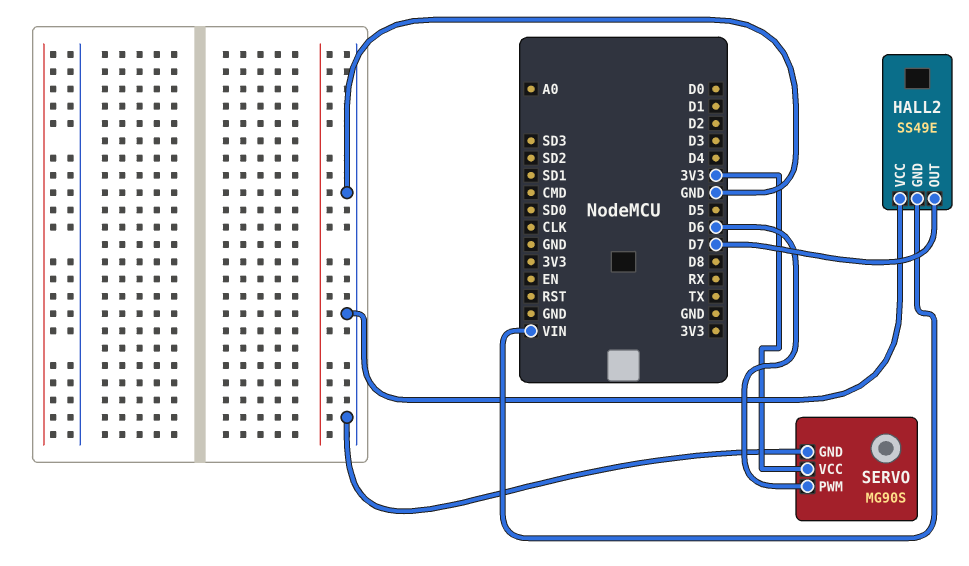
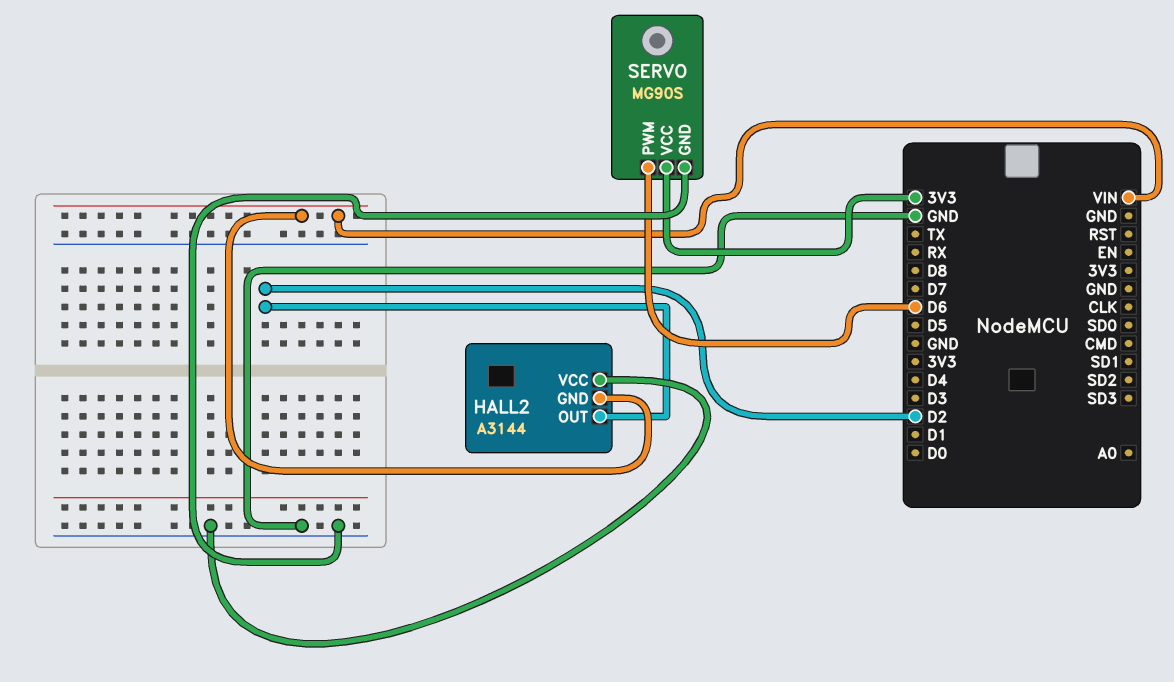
HALL2: SS49E -> A3144
HALL2 pin OUT: D7 -> D2

